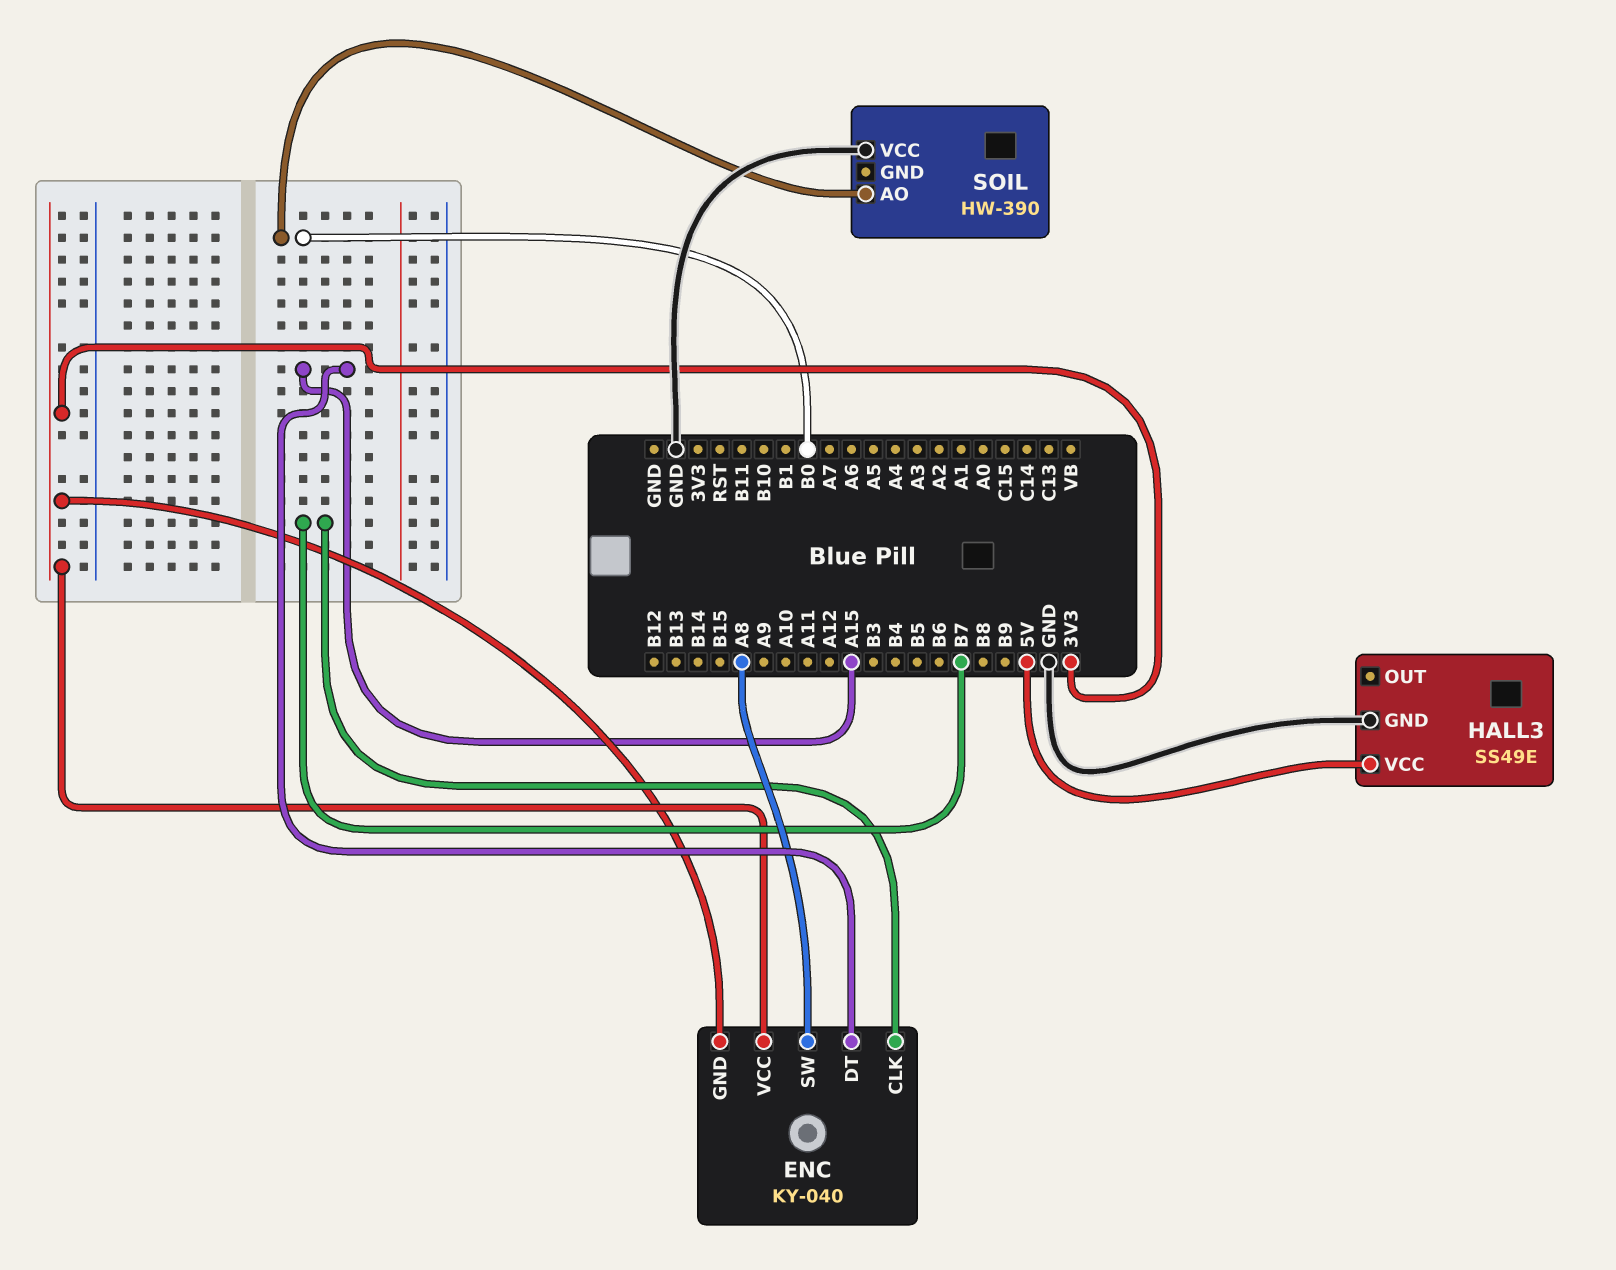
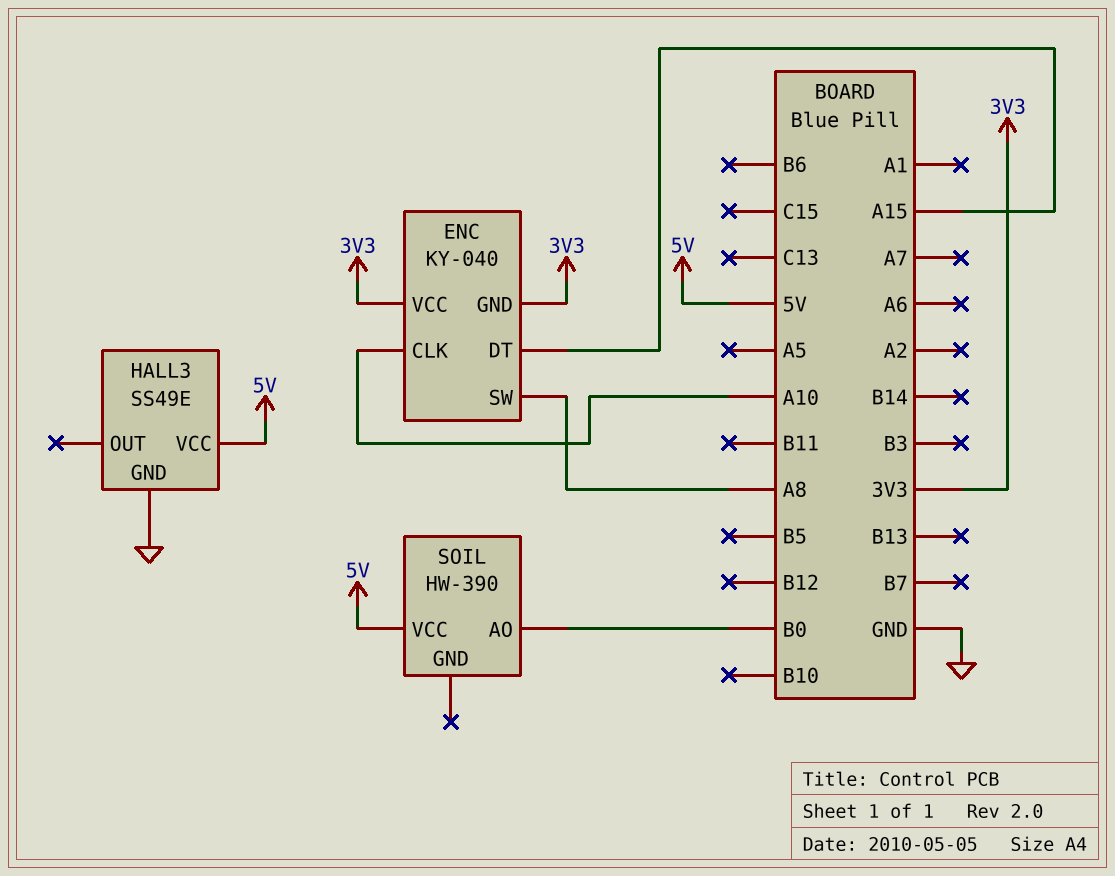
ENC pin CLK: B7 -> A10
SOIL pin VCC: GND -> 5V

